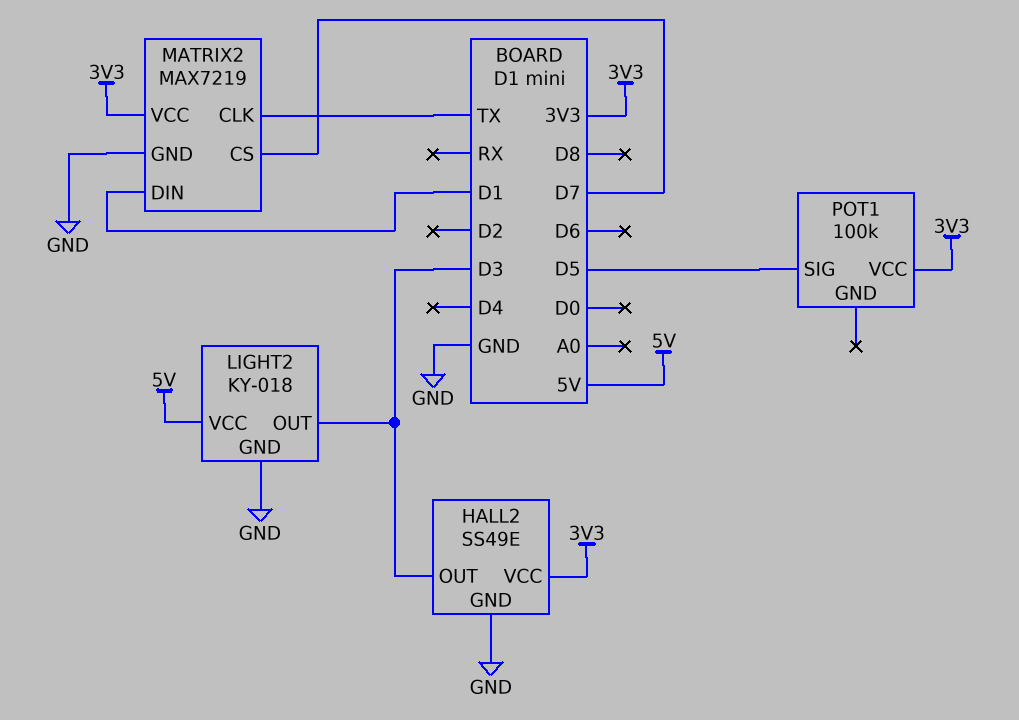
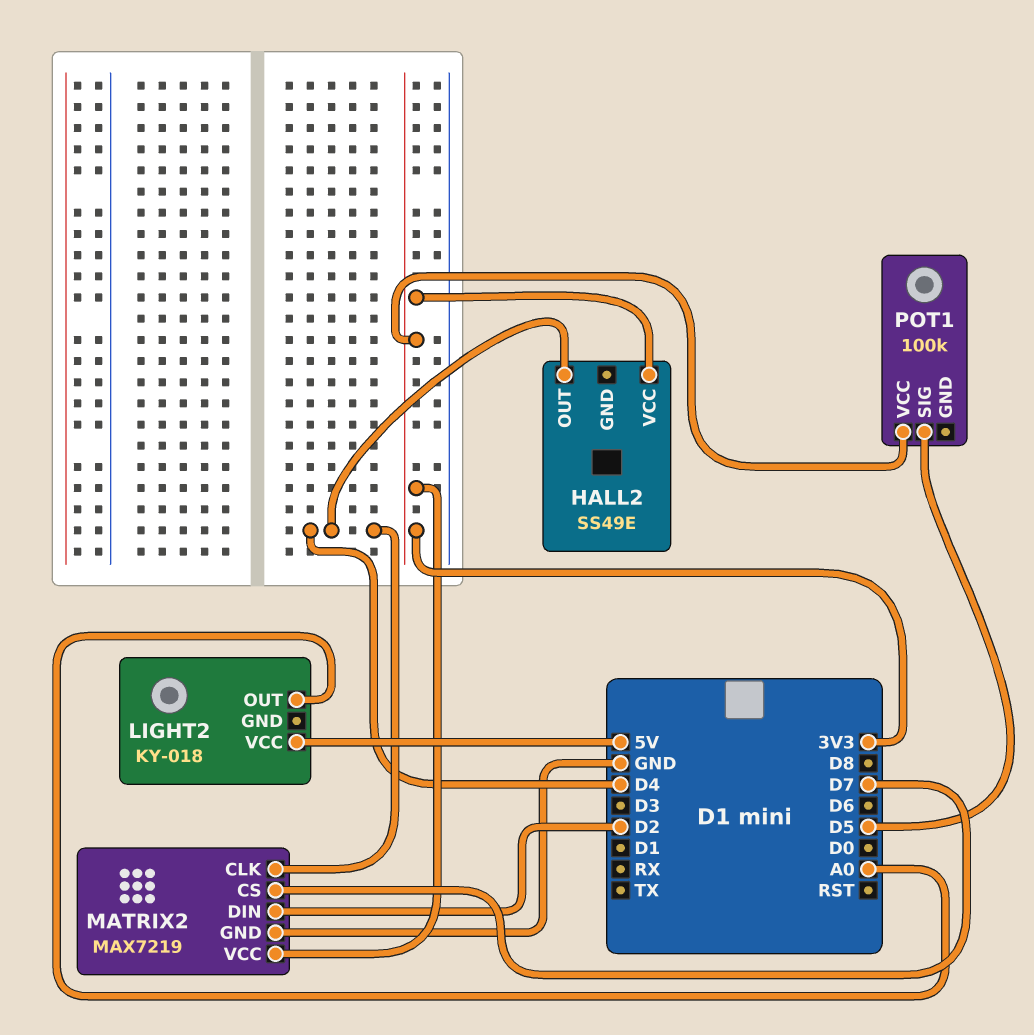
HALL2 pin GND: GND -> none
HALL2 pin OUT: D3 -> D4
LIGHT2 pin GND: GND -> none
LIGHT2 pin OUT: D3 -> A0
MATRIX2 pin CLK: TX -> D4
MATRIX2 pin DIN: D1 -> D2

